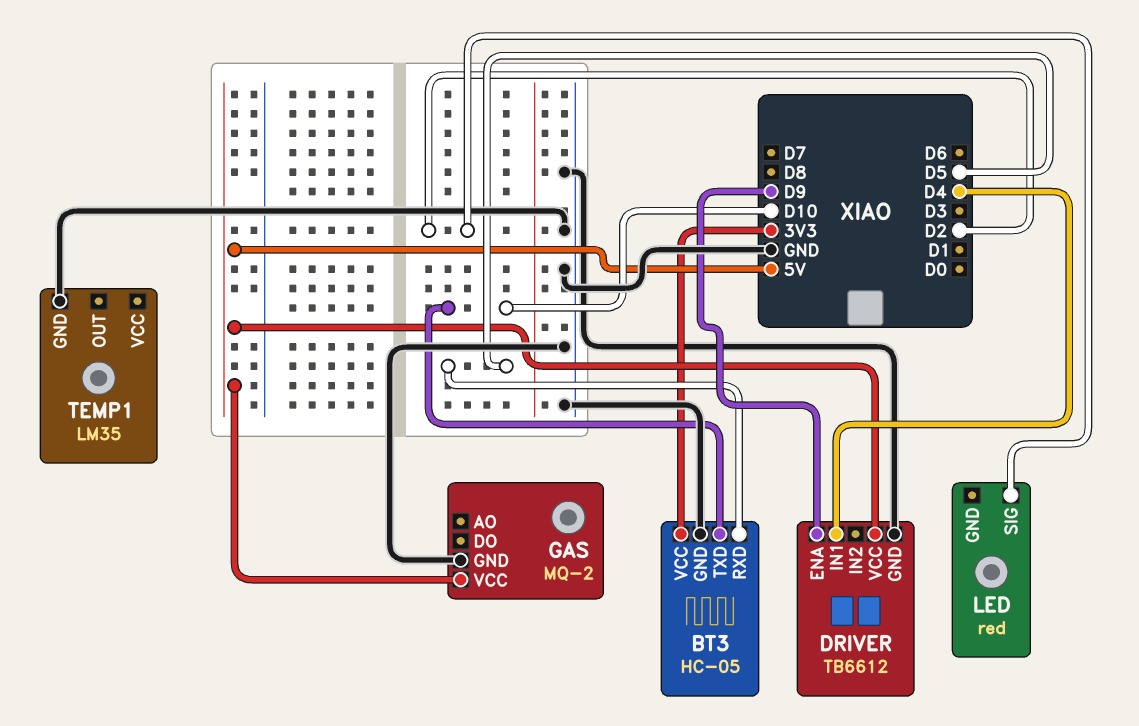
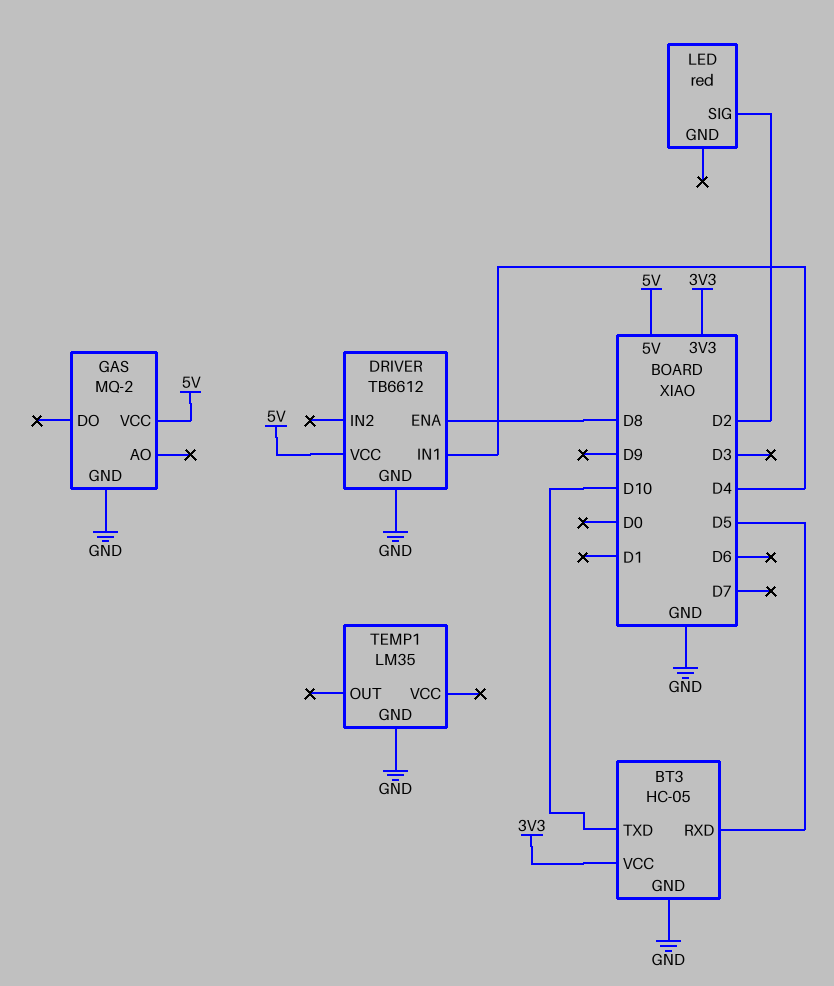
DRIVER pin ENA: D9 -> D8

